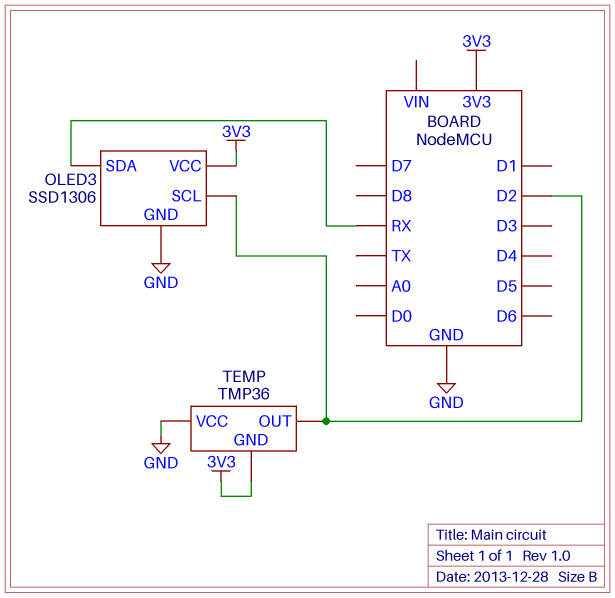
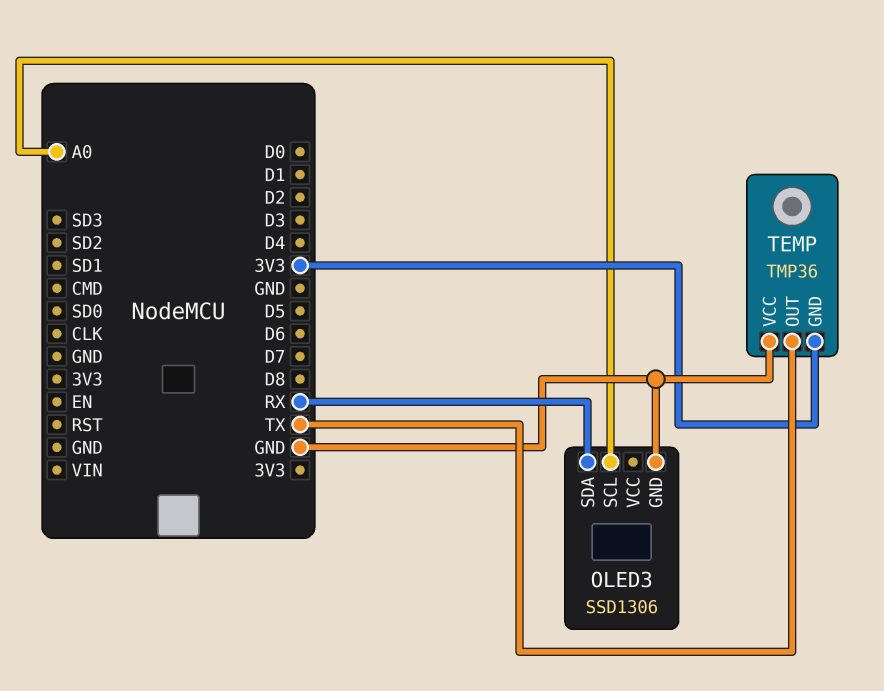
OLED3 pin SCL: D2 -> A0
OLED3 pin VCC: 3V3 -> none
TEMP pin OUT: D2 -> TX

